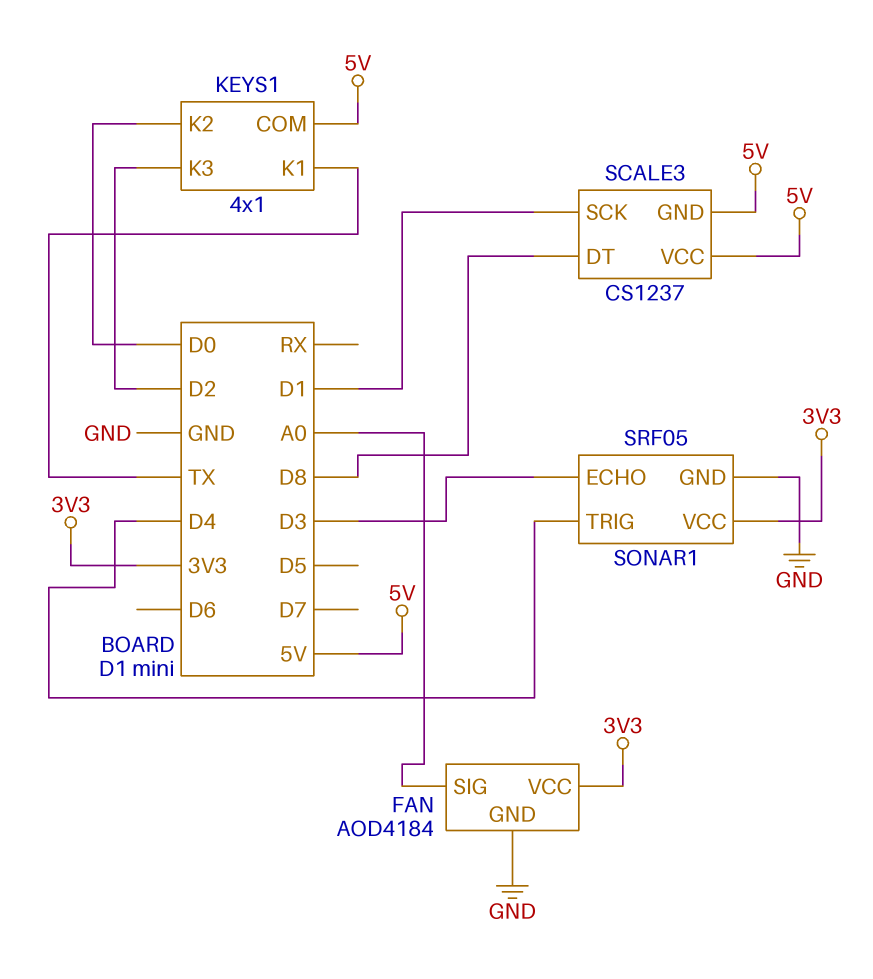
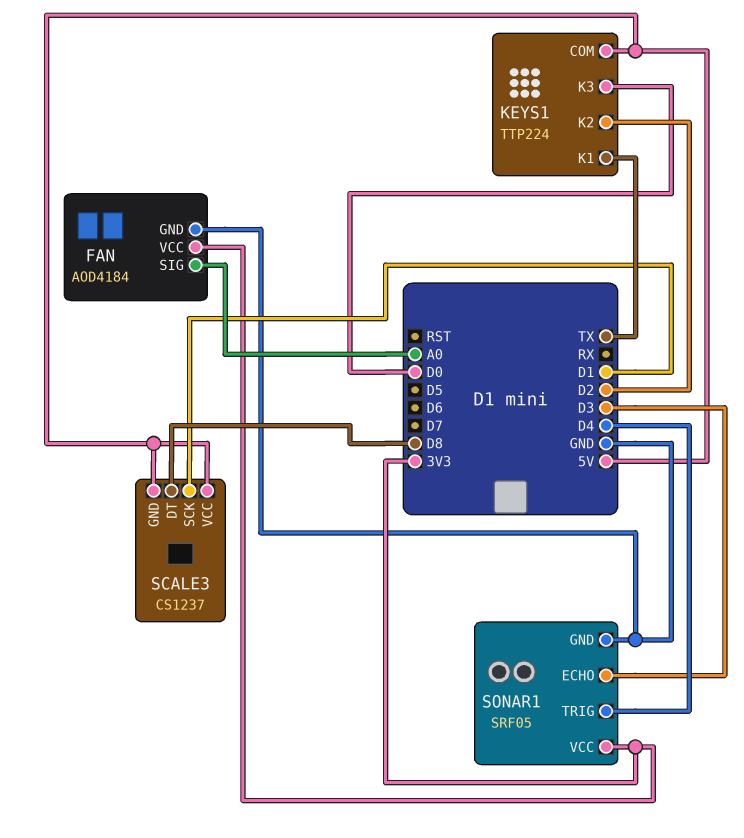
KEYS1: 4x1 -> TTP224
KEYS1 pin K2: D0 -> D2
KEYS1 pin K3: D2 -> D0

